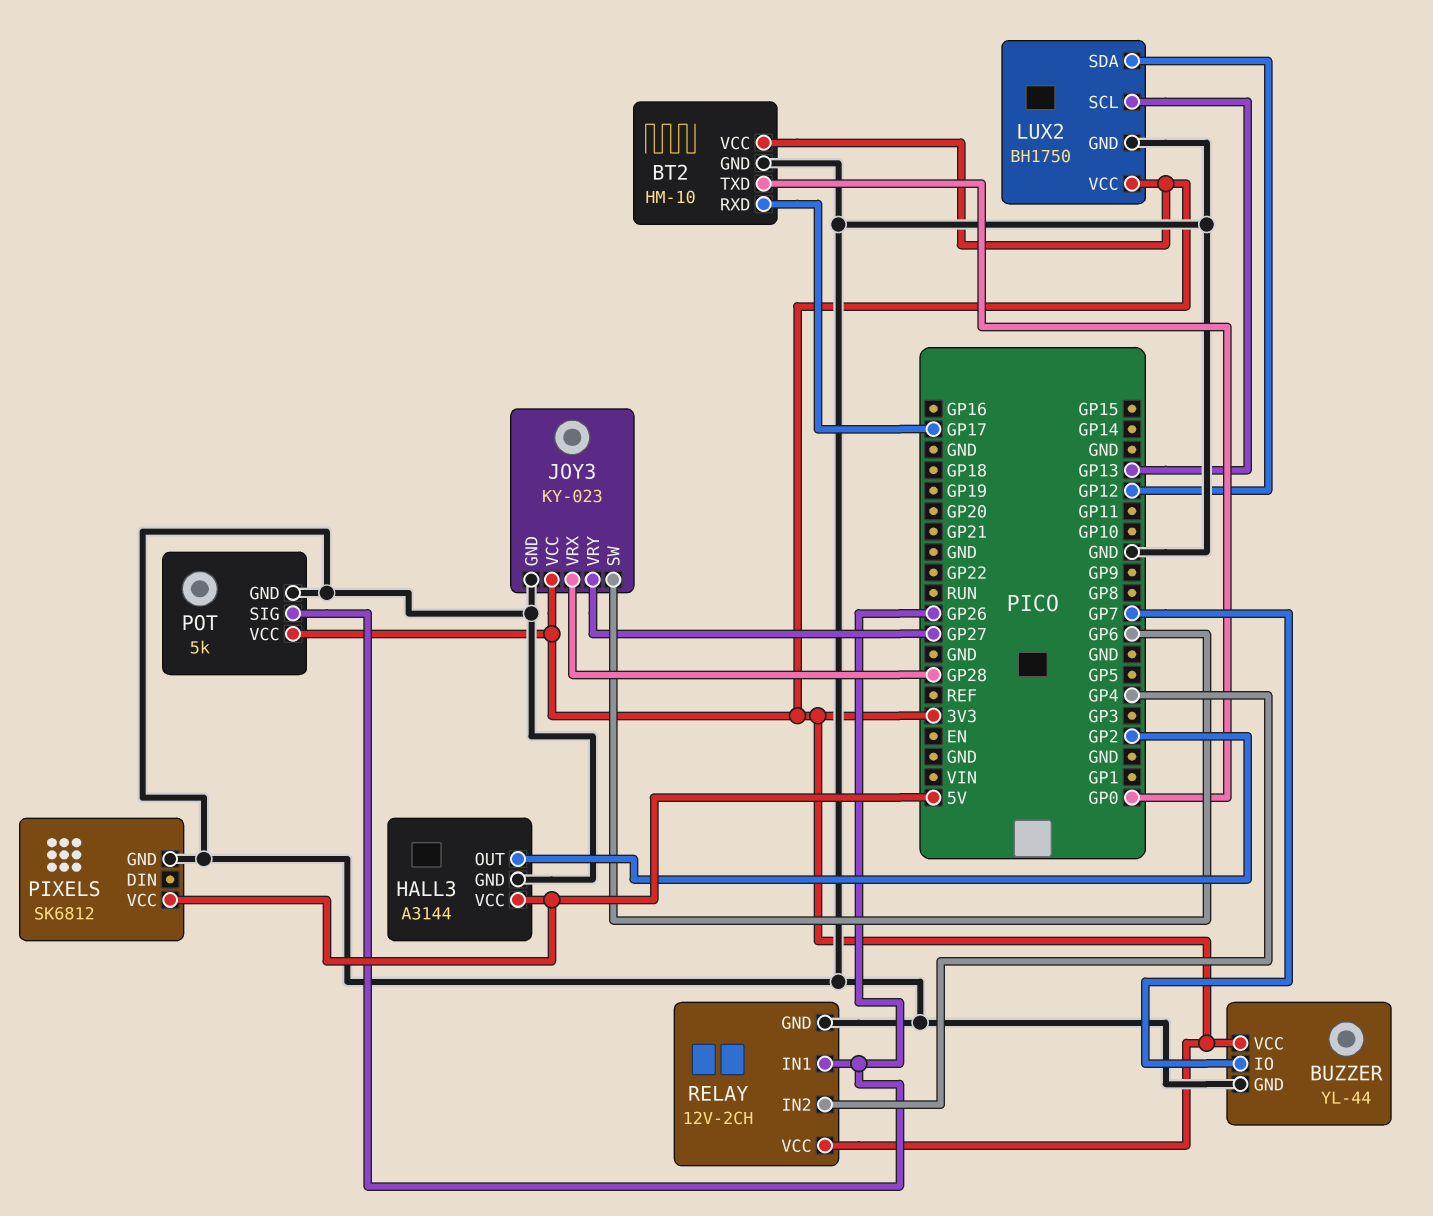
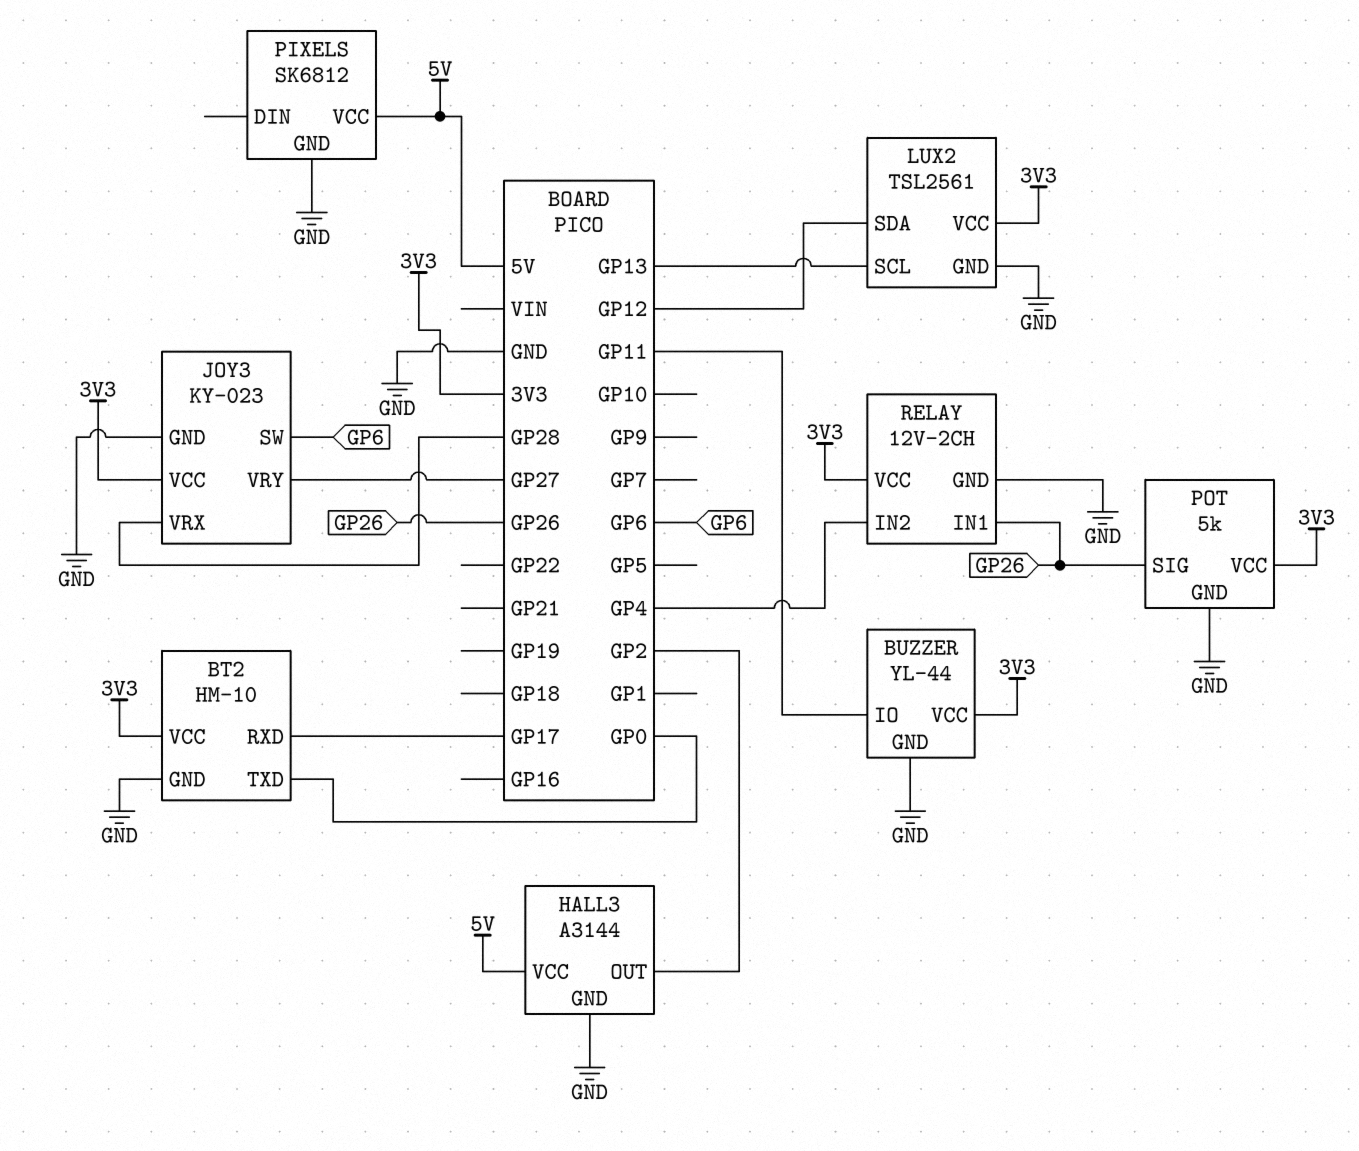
BUZZER pin IO: GP7 -> GP11
LUX2: BH1750 -> TSL2561

